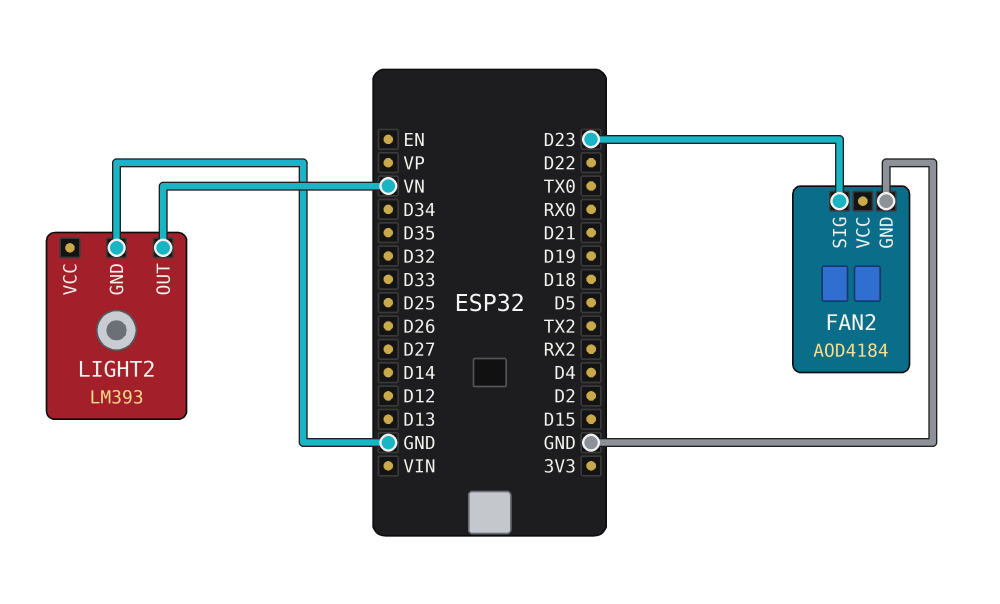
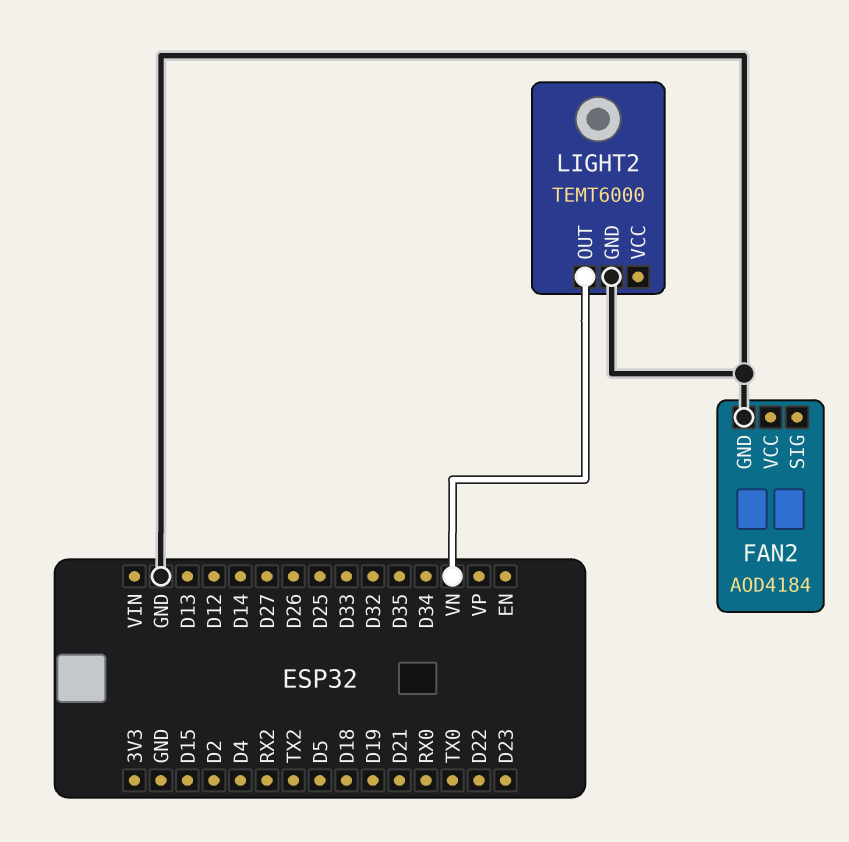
FAN2 pin SIG: D23 -> none
LIGHT2: LM393 -> TEMT6000

